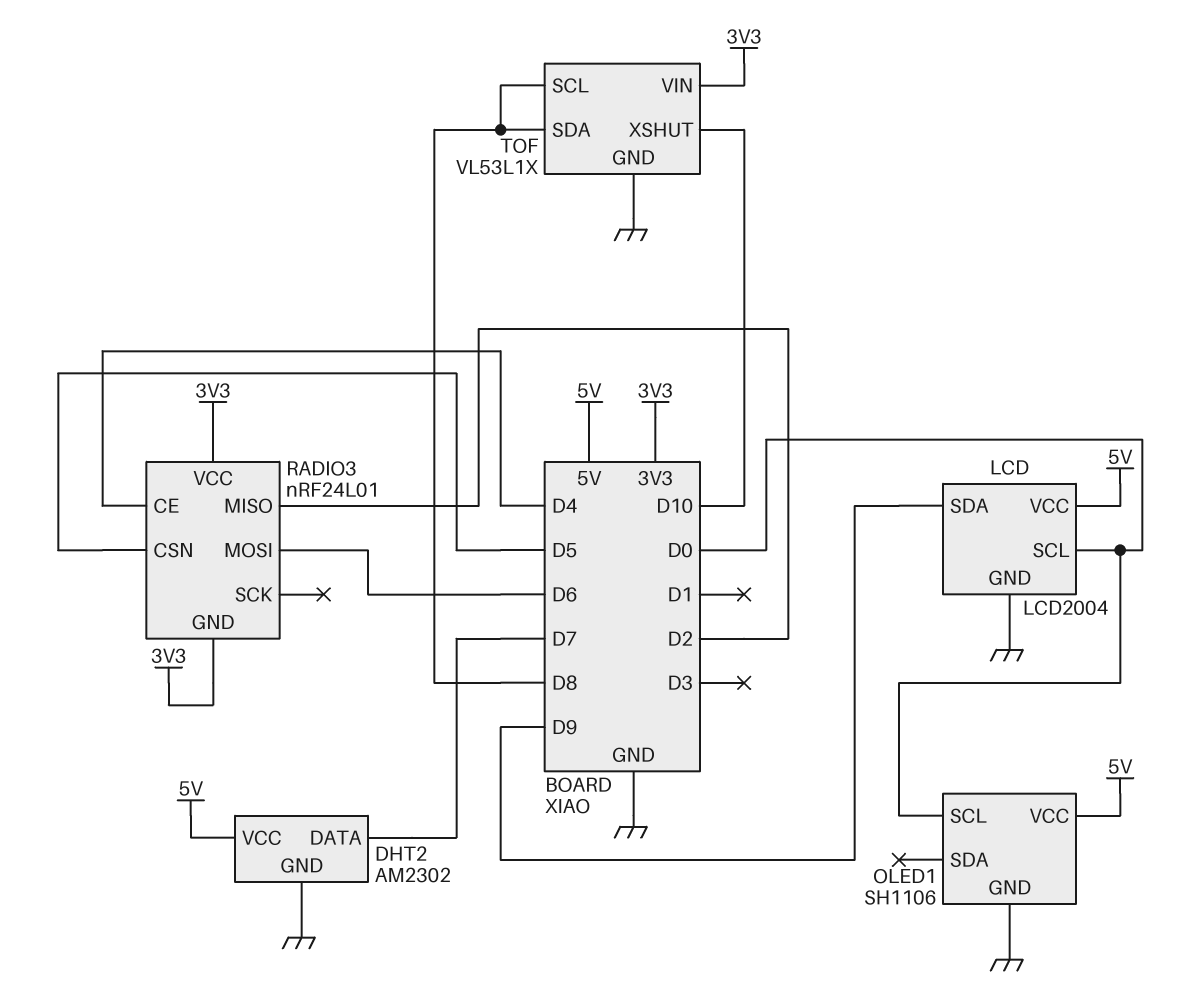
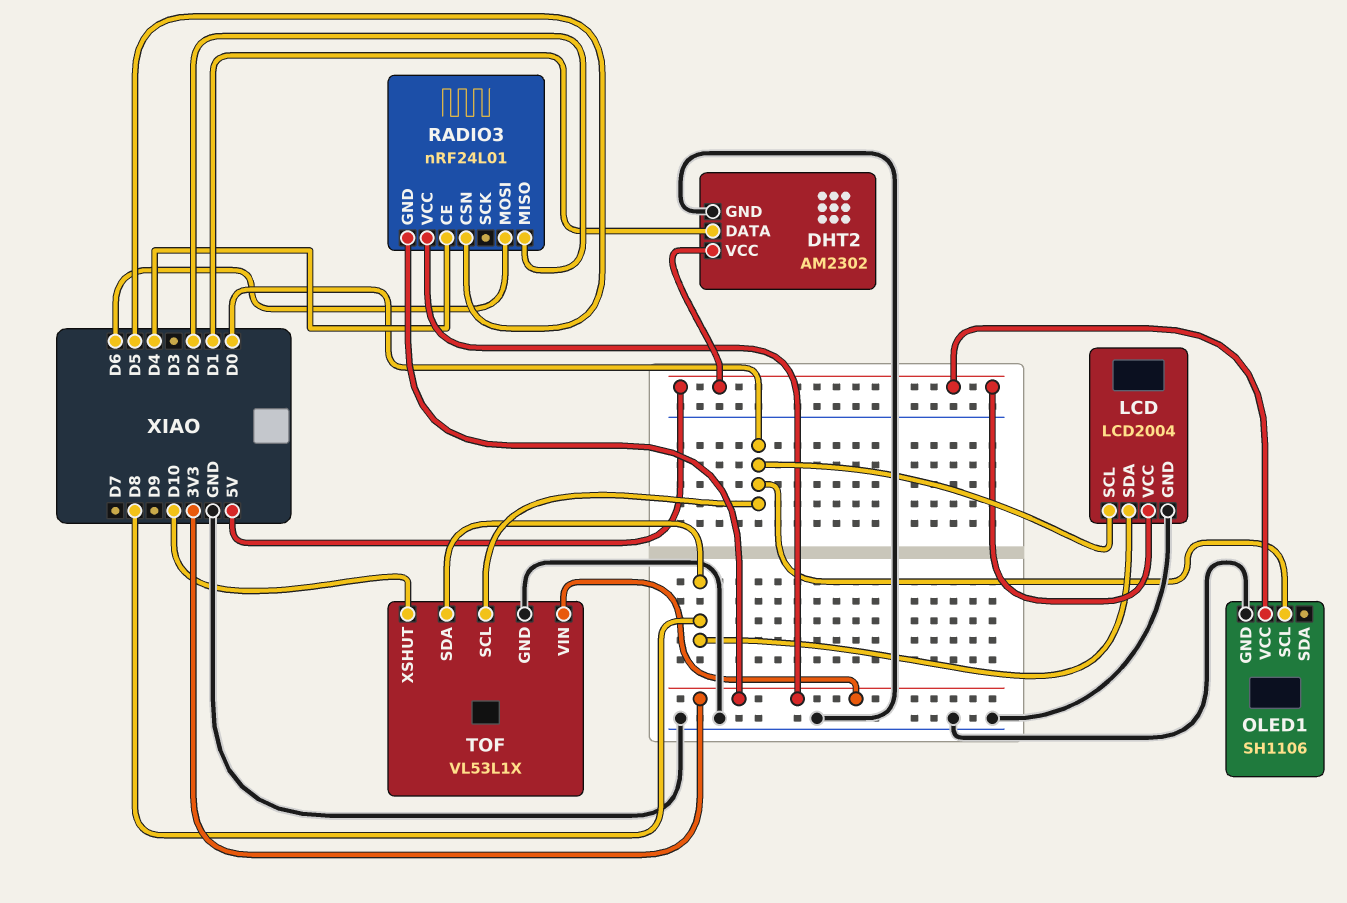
DHT2 pin DATA: D7 -> D1
LCD pin SDA: D9 -> D8
TOF pin SCL: D8 -> D0

